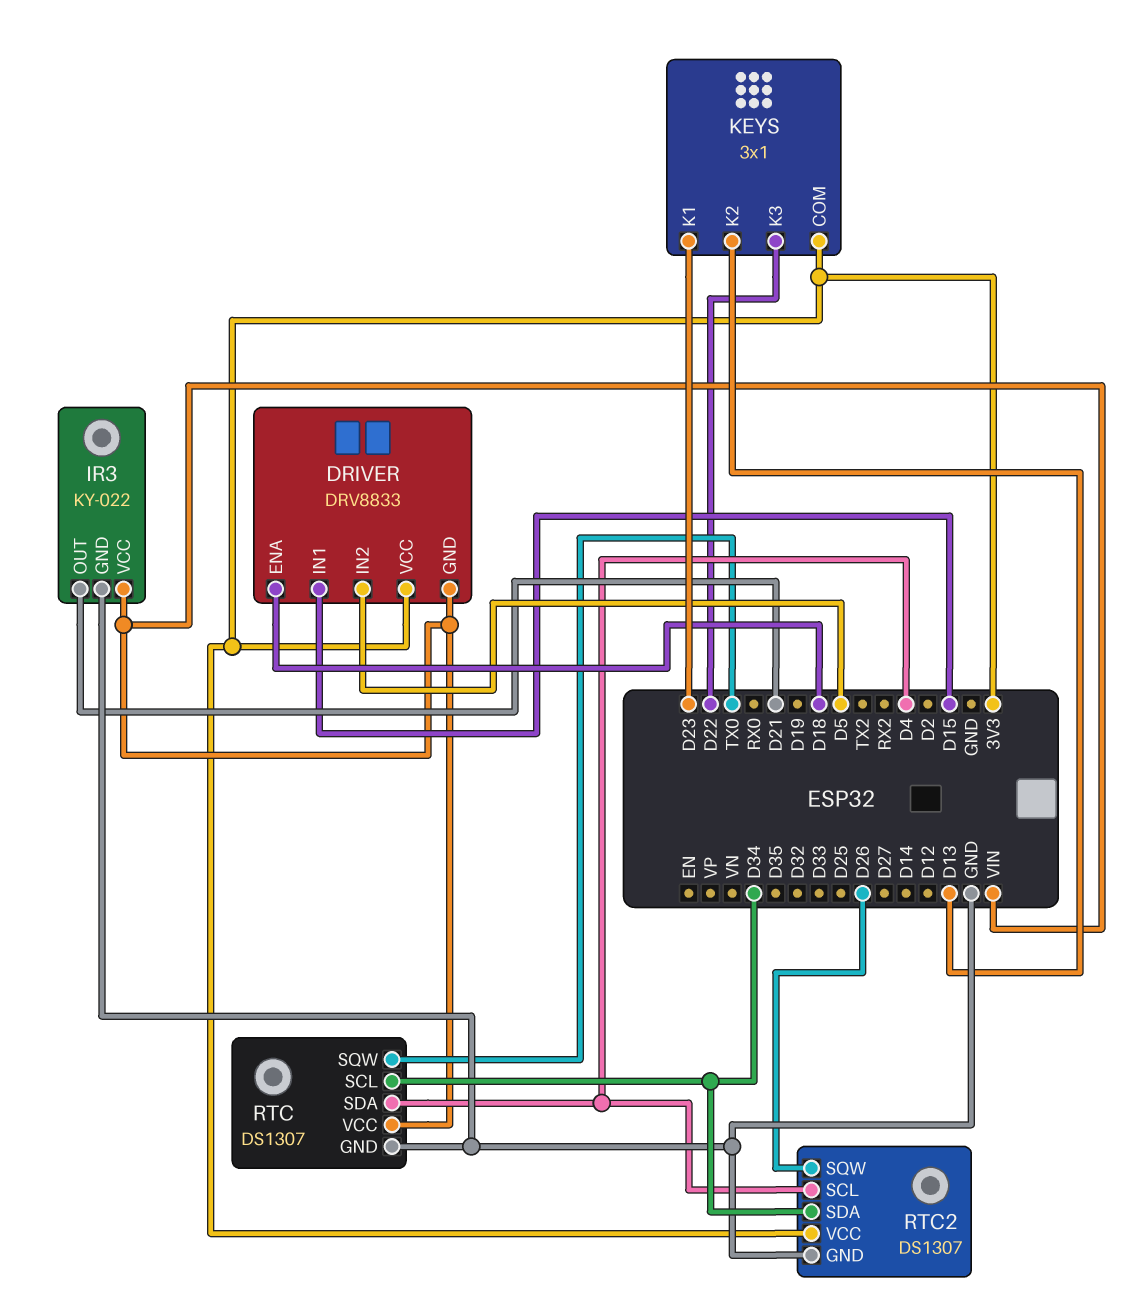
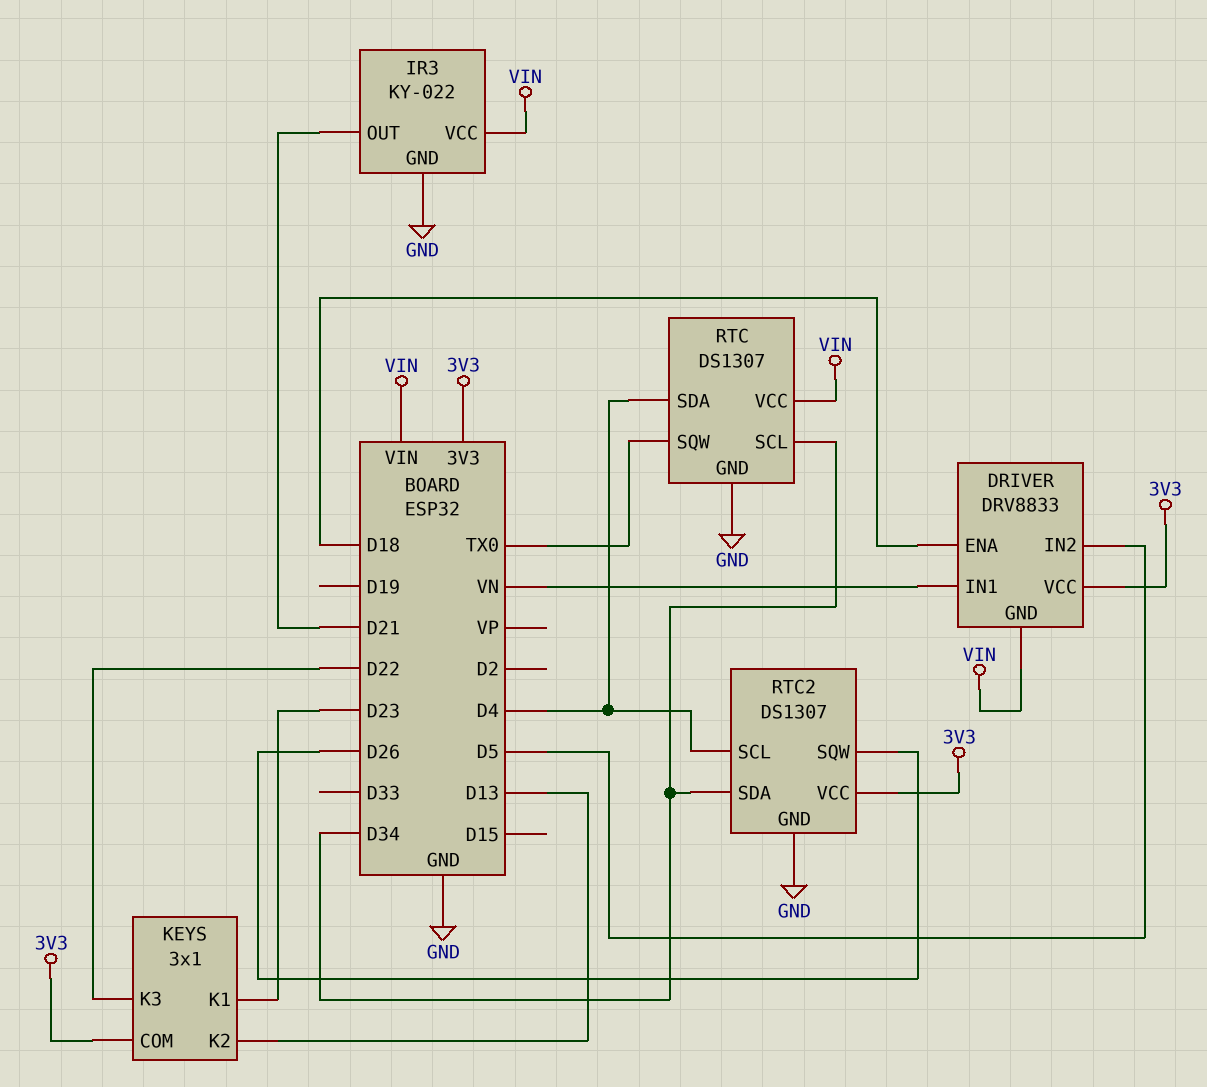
DRIVER pin IN1: D15 -> VN

